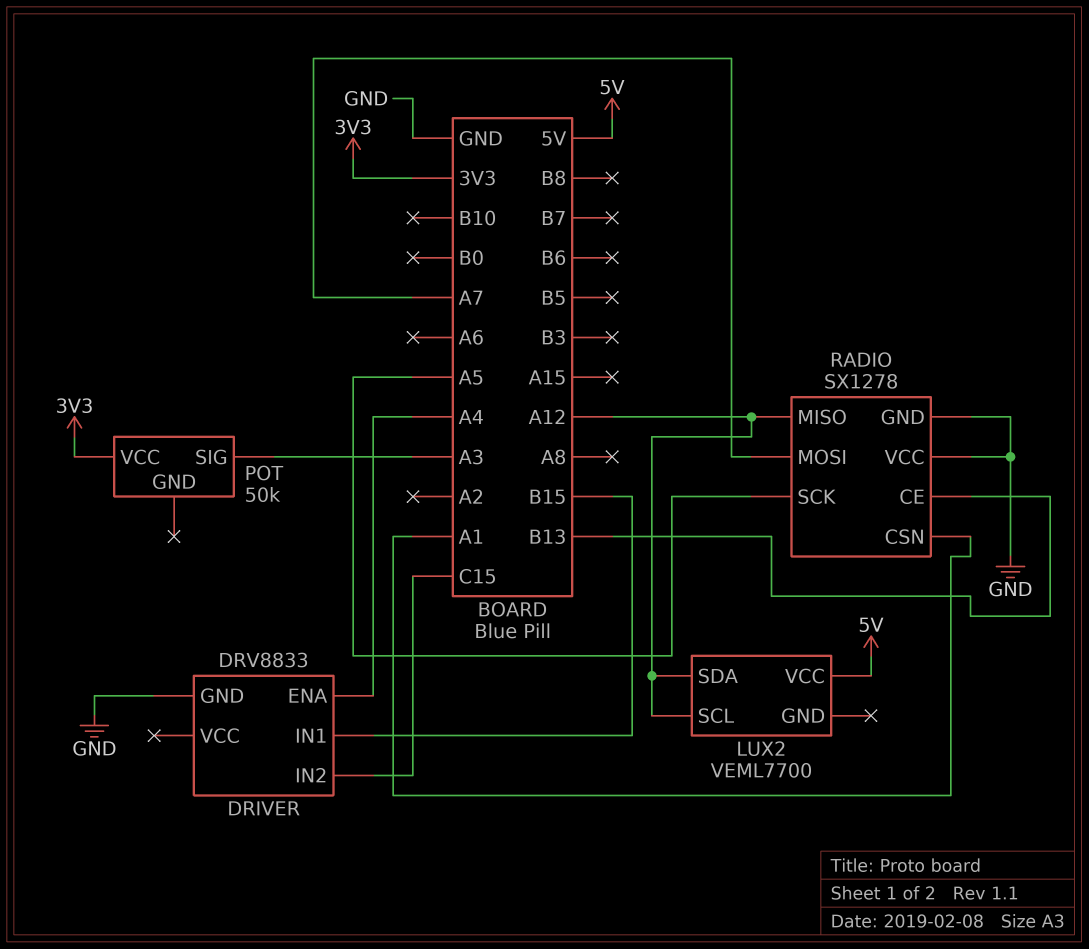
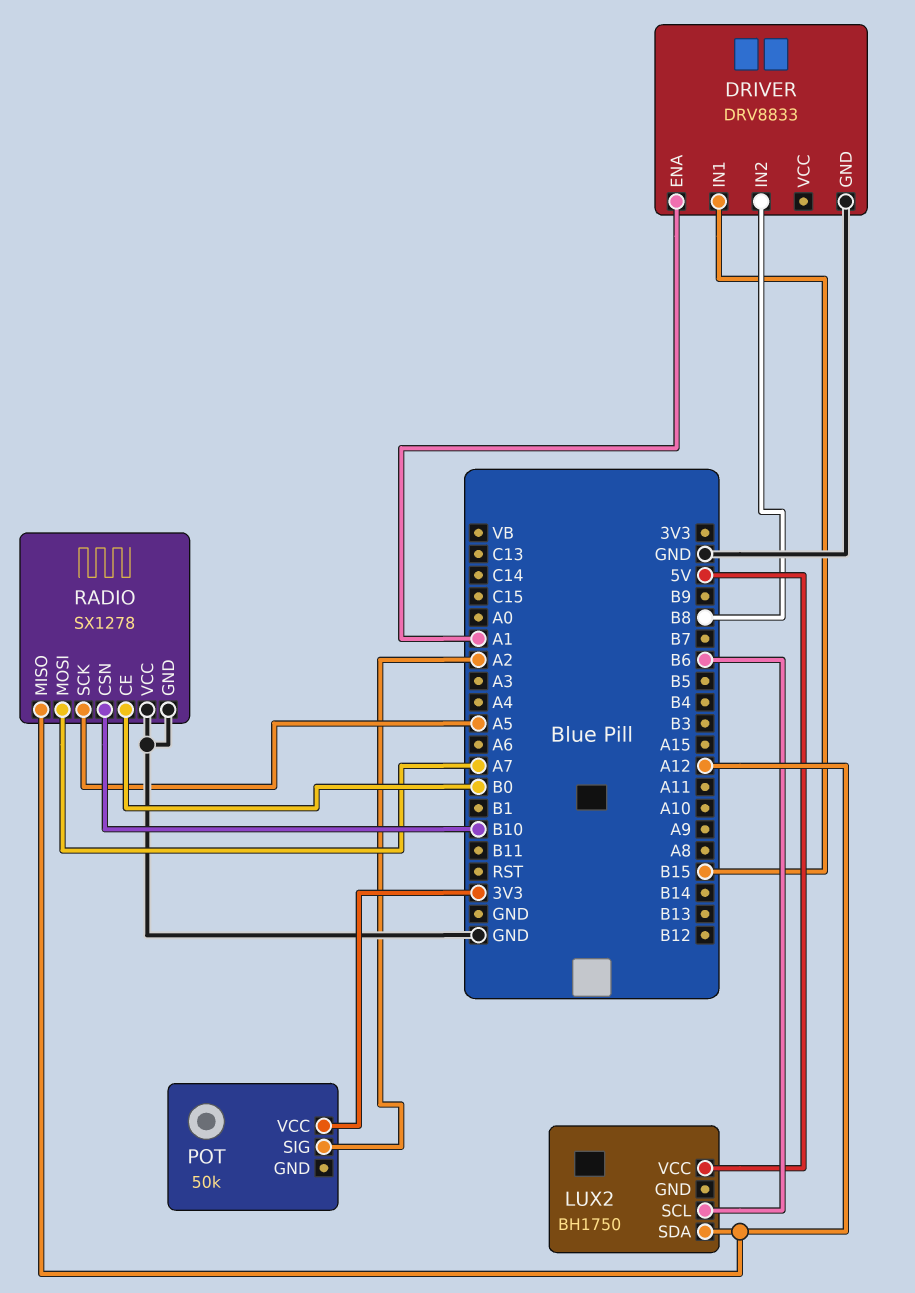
DRIVER pin ENA: A4 -> A1
DRIVER pin IN2: C15 -> B8
LUX2: VEML7700 -> BH1750
LUX2 pin SCL: A12 -> B6
POT pin SIG: A3 -> A2
RADIO pin CE: B13 -> B0
RADIO pin CSN: A1 -> B10

